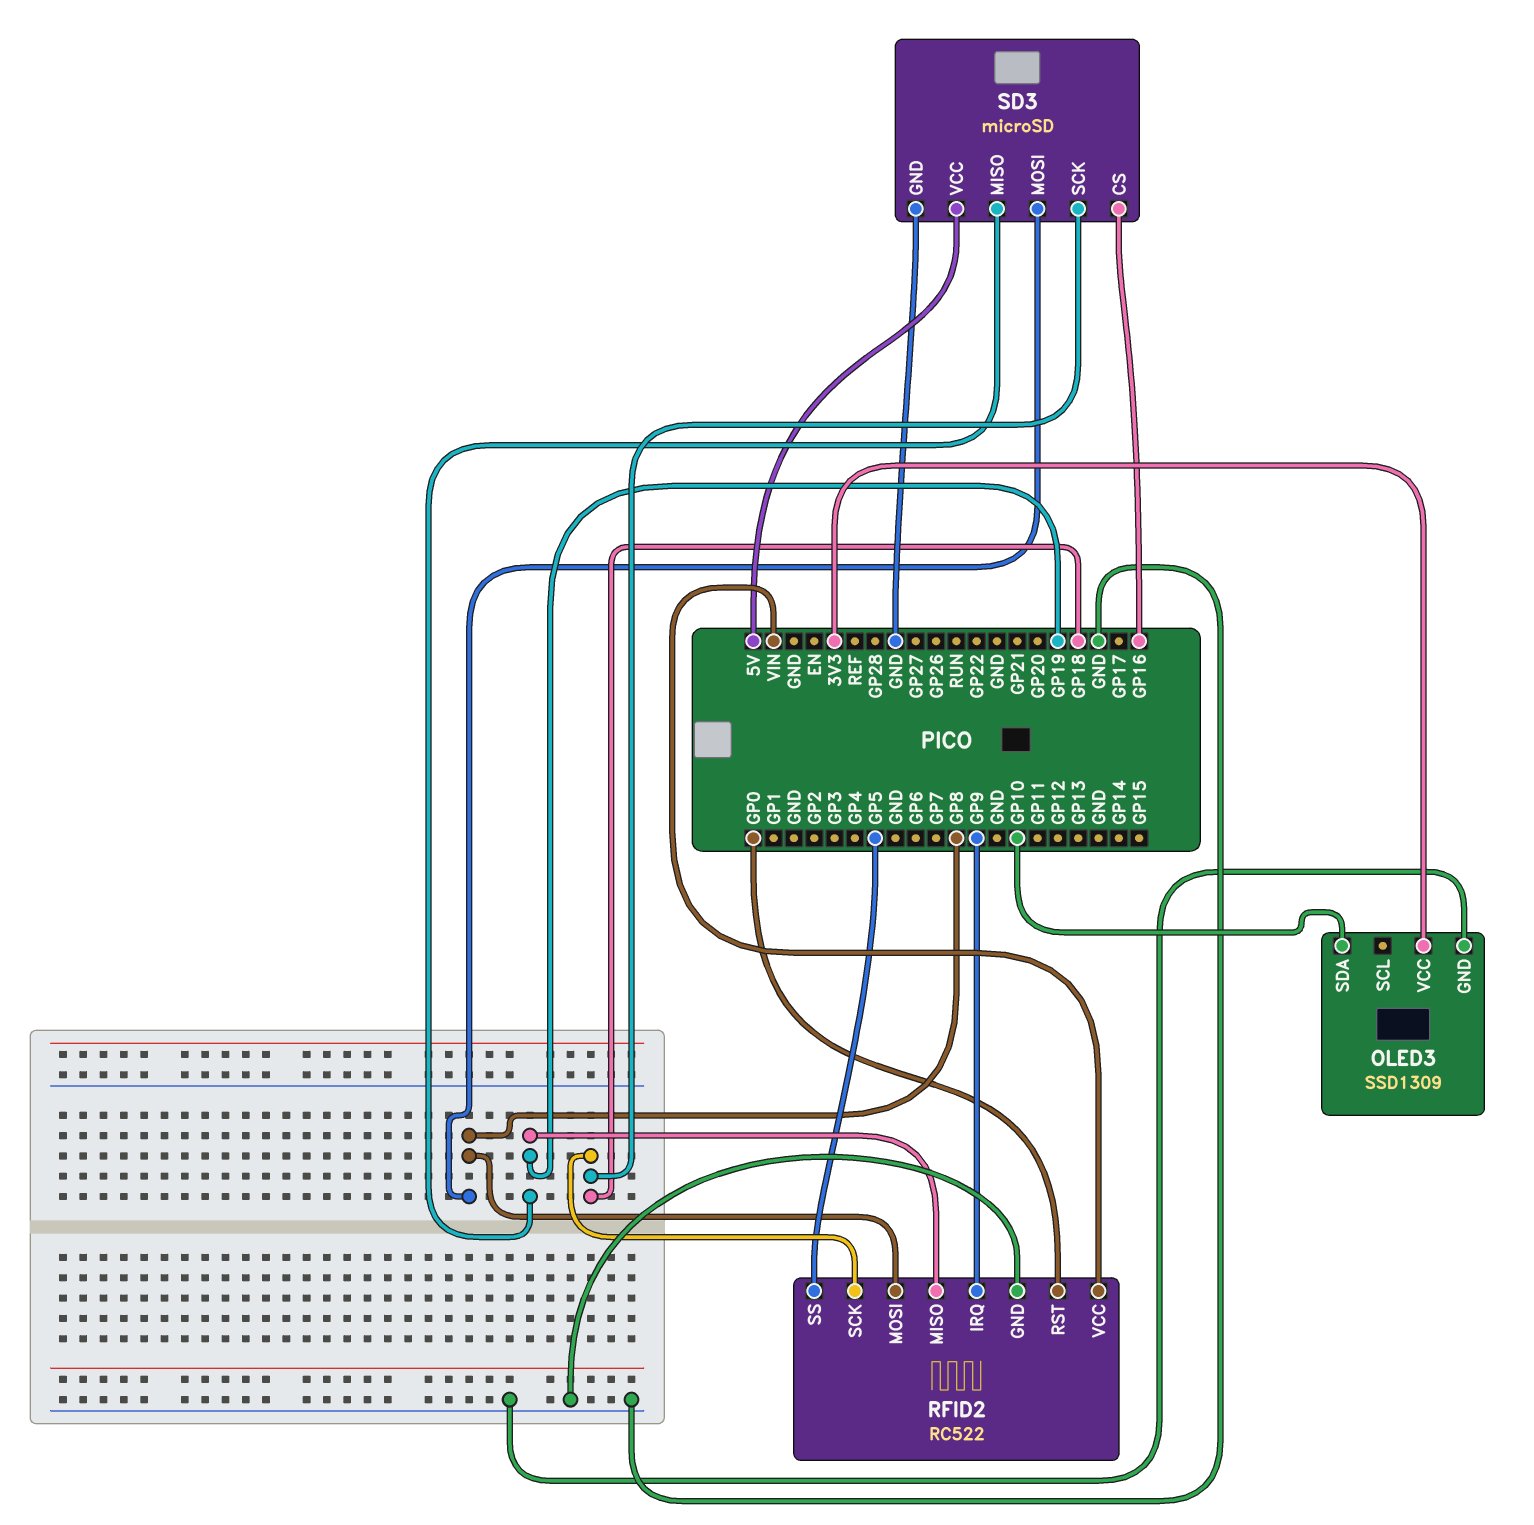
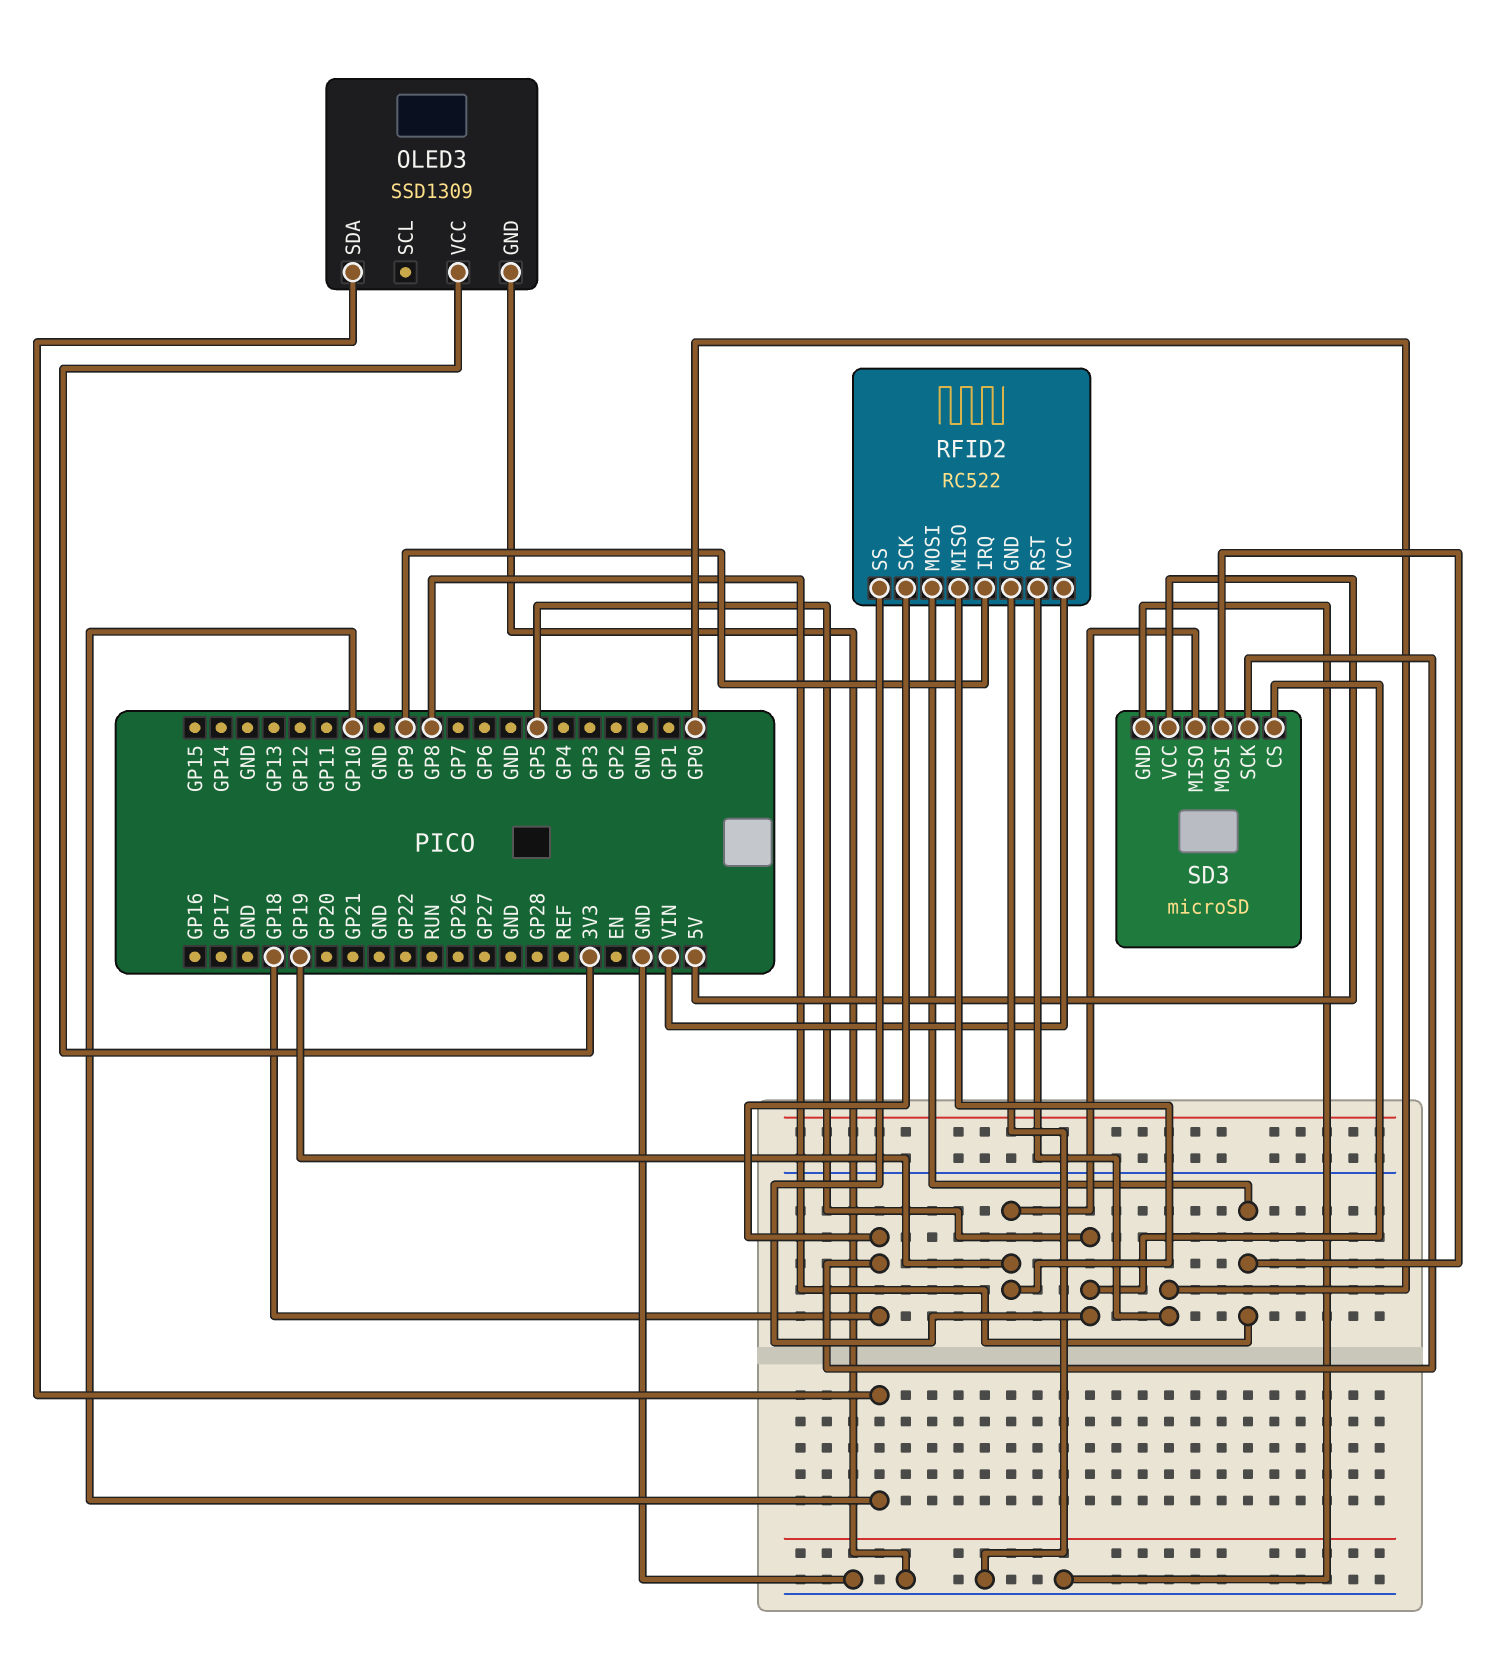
SD3 pin CS: GP16 -> GP5

